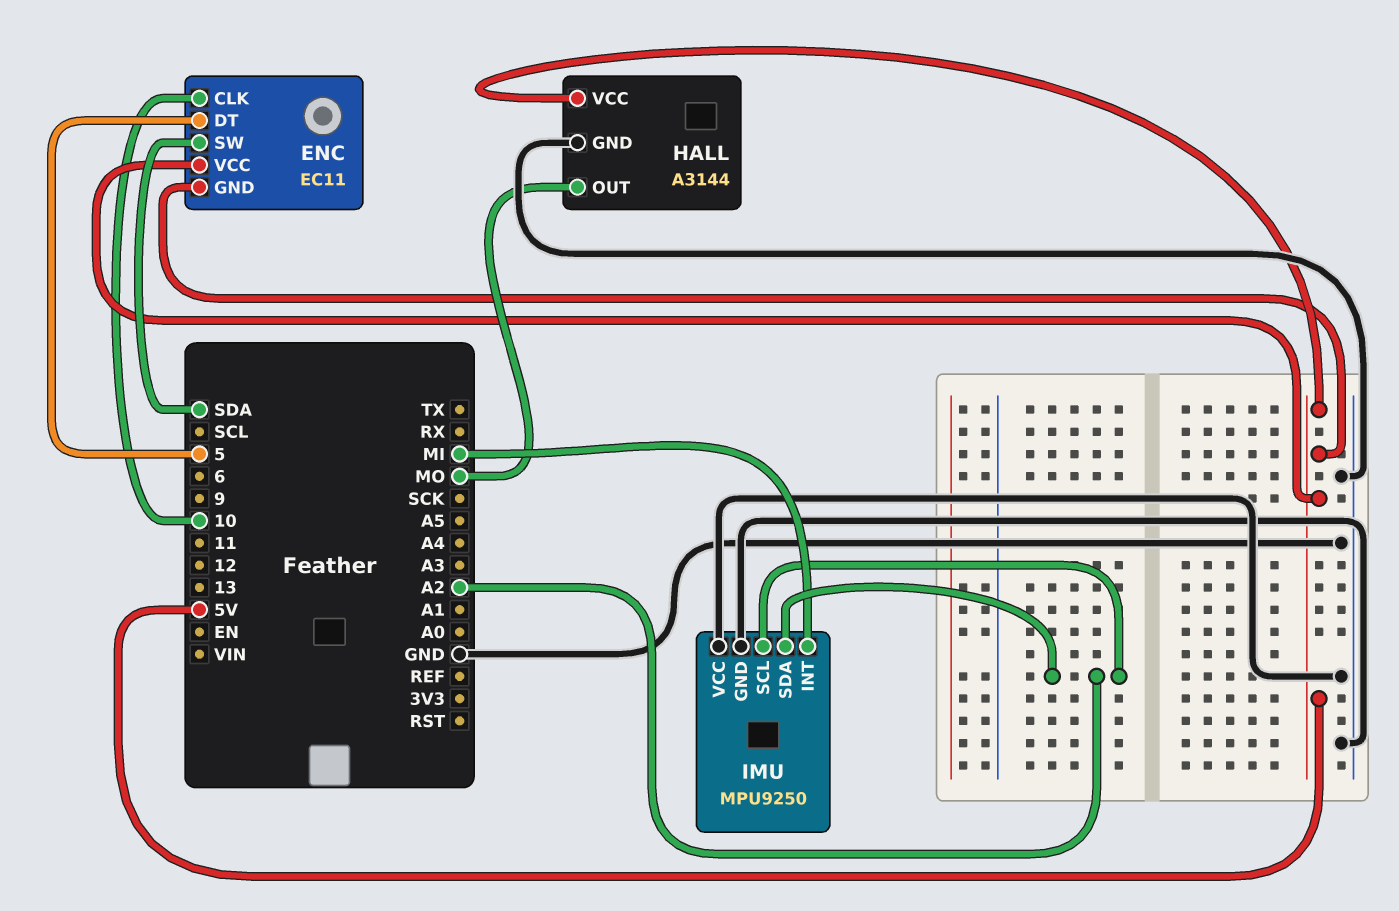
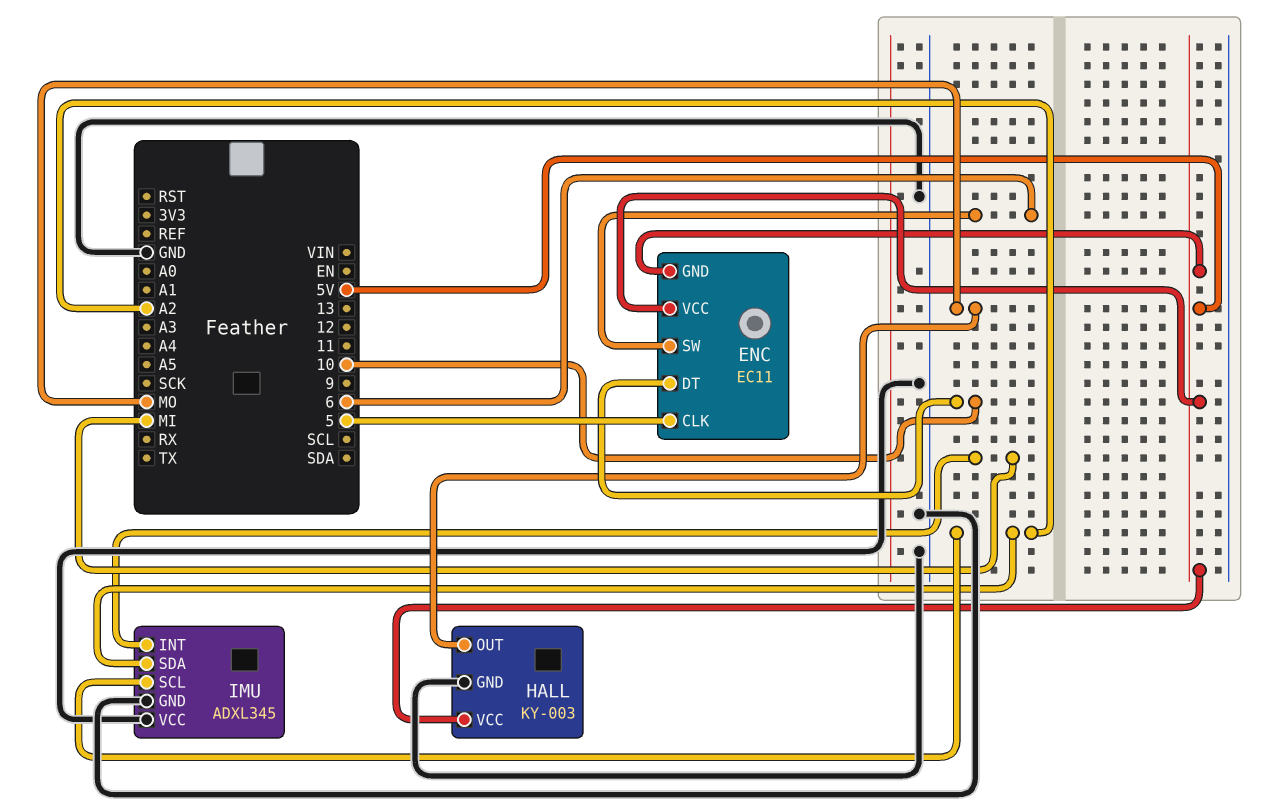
ENC pin CLK: 10 -> 5
ENC pin DT: 5 -> 10
ENC pin SW: SDA -> 6
HALL: A3144 -> KY-003
IMU: MPU9250 -> ADXL345

